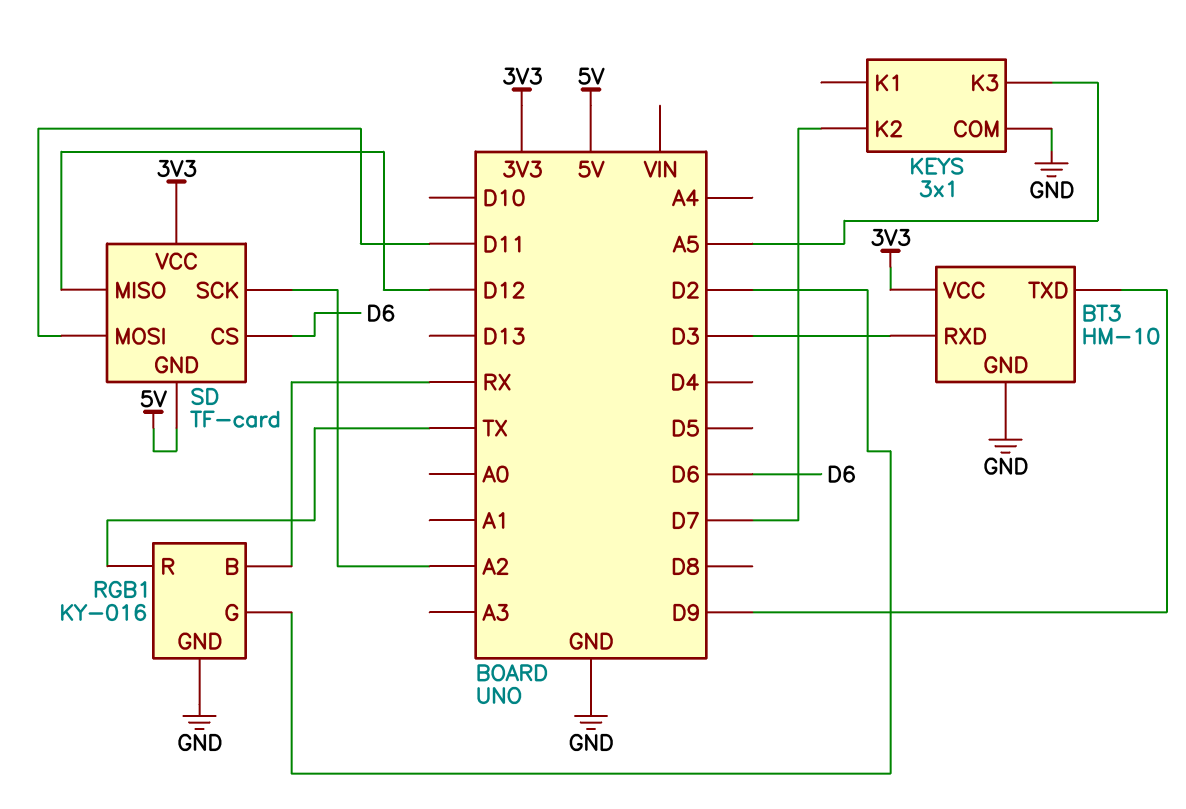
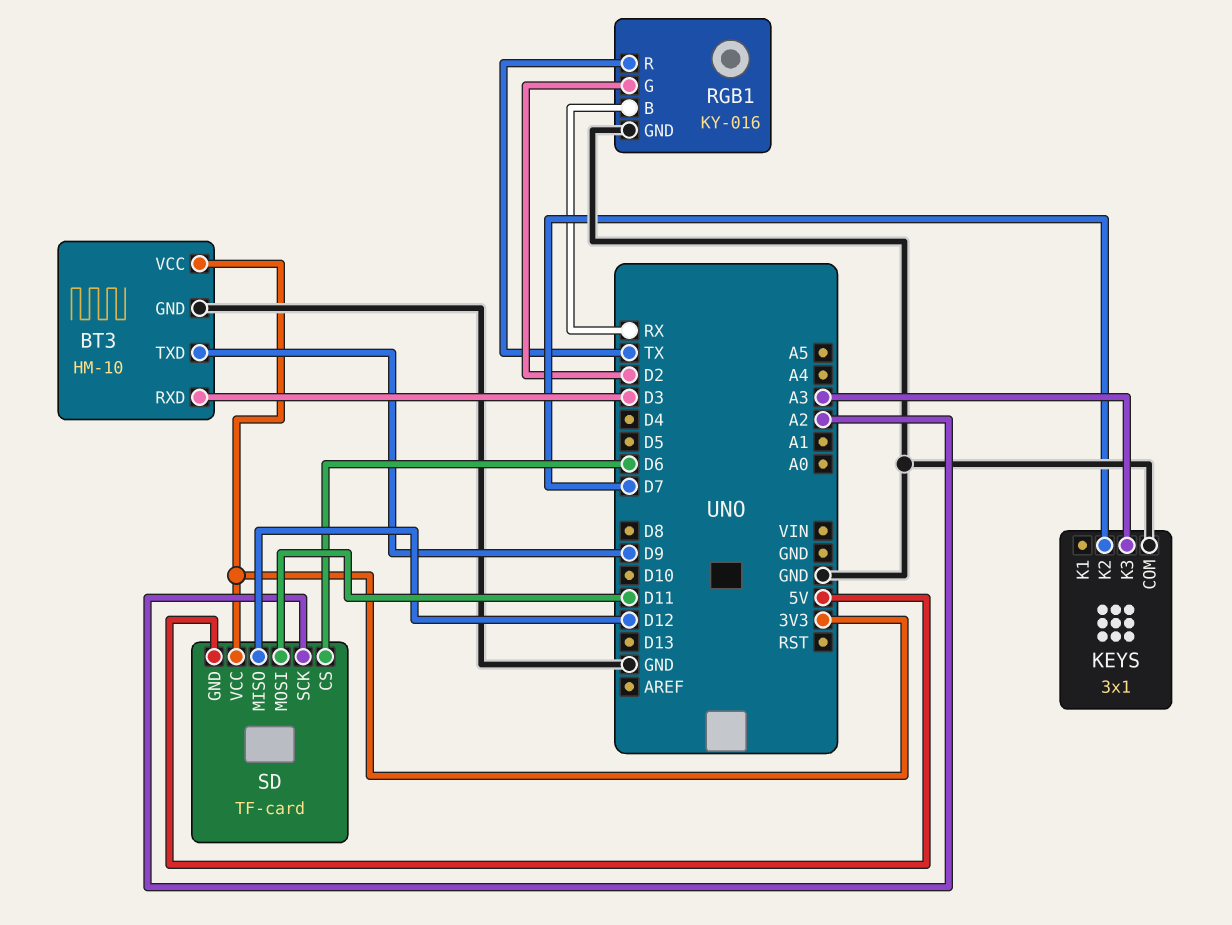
KEYS pin K3: A5 -> A3

